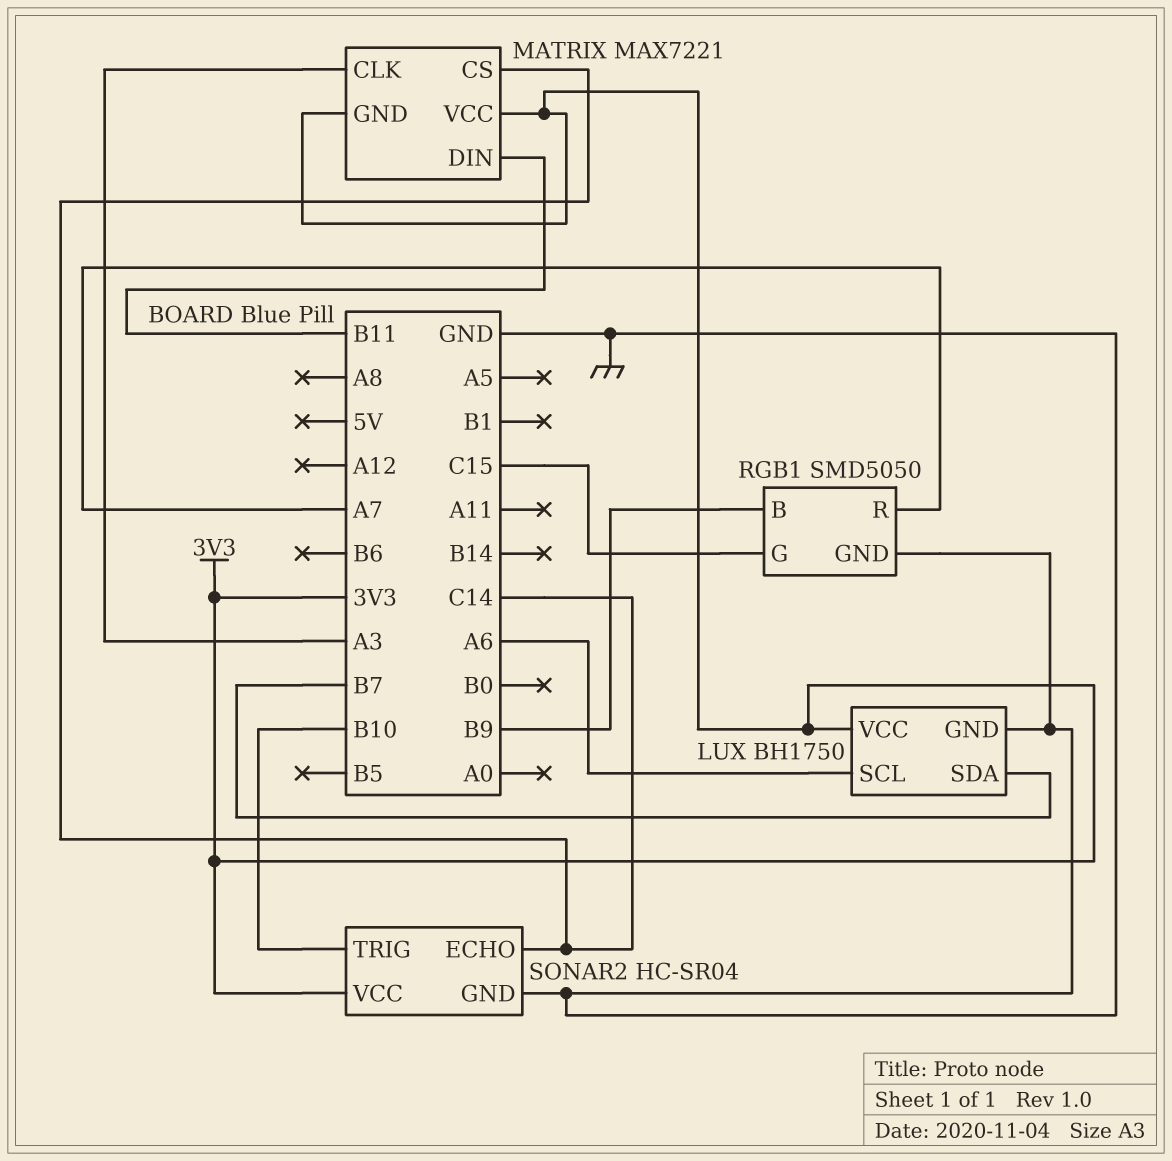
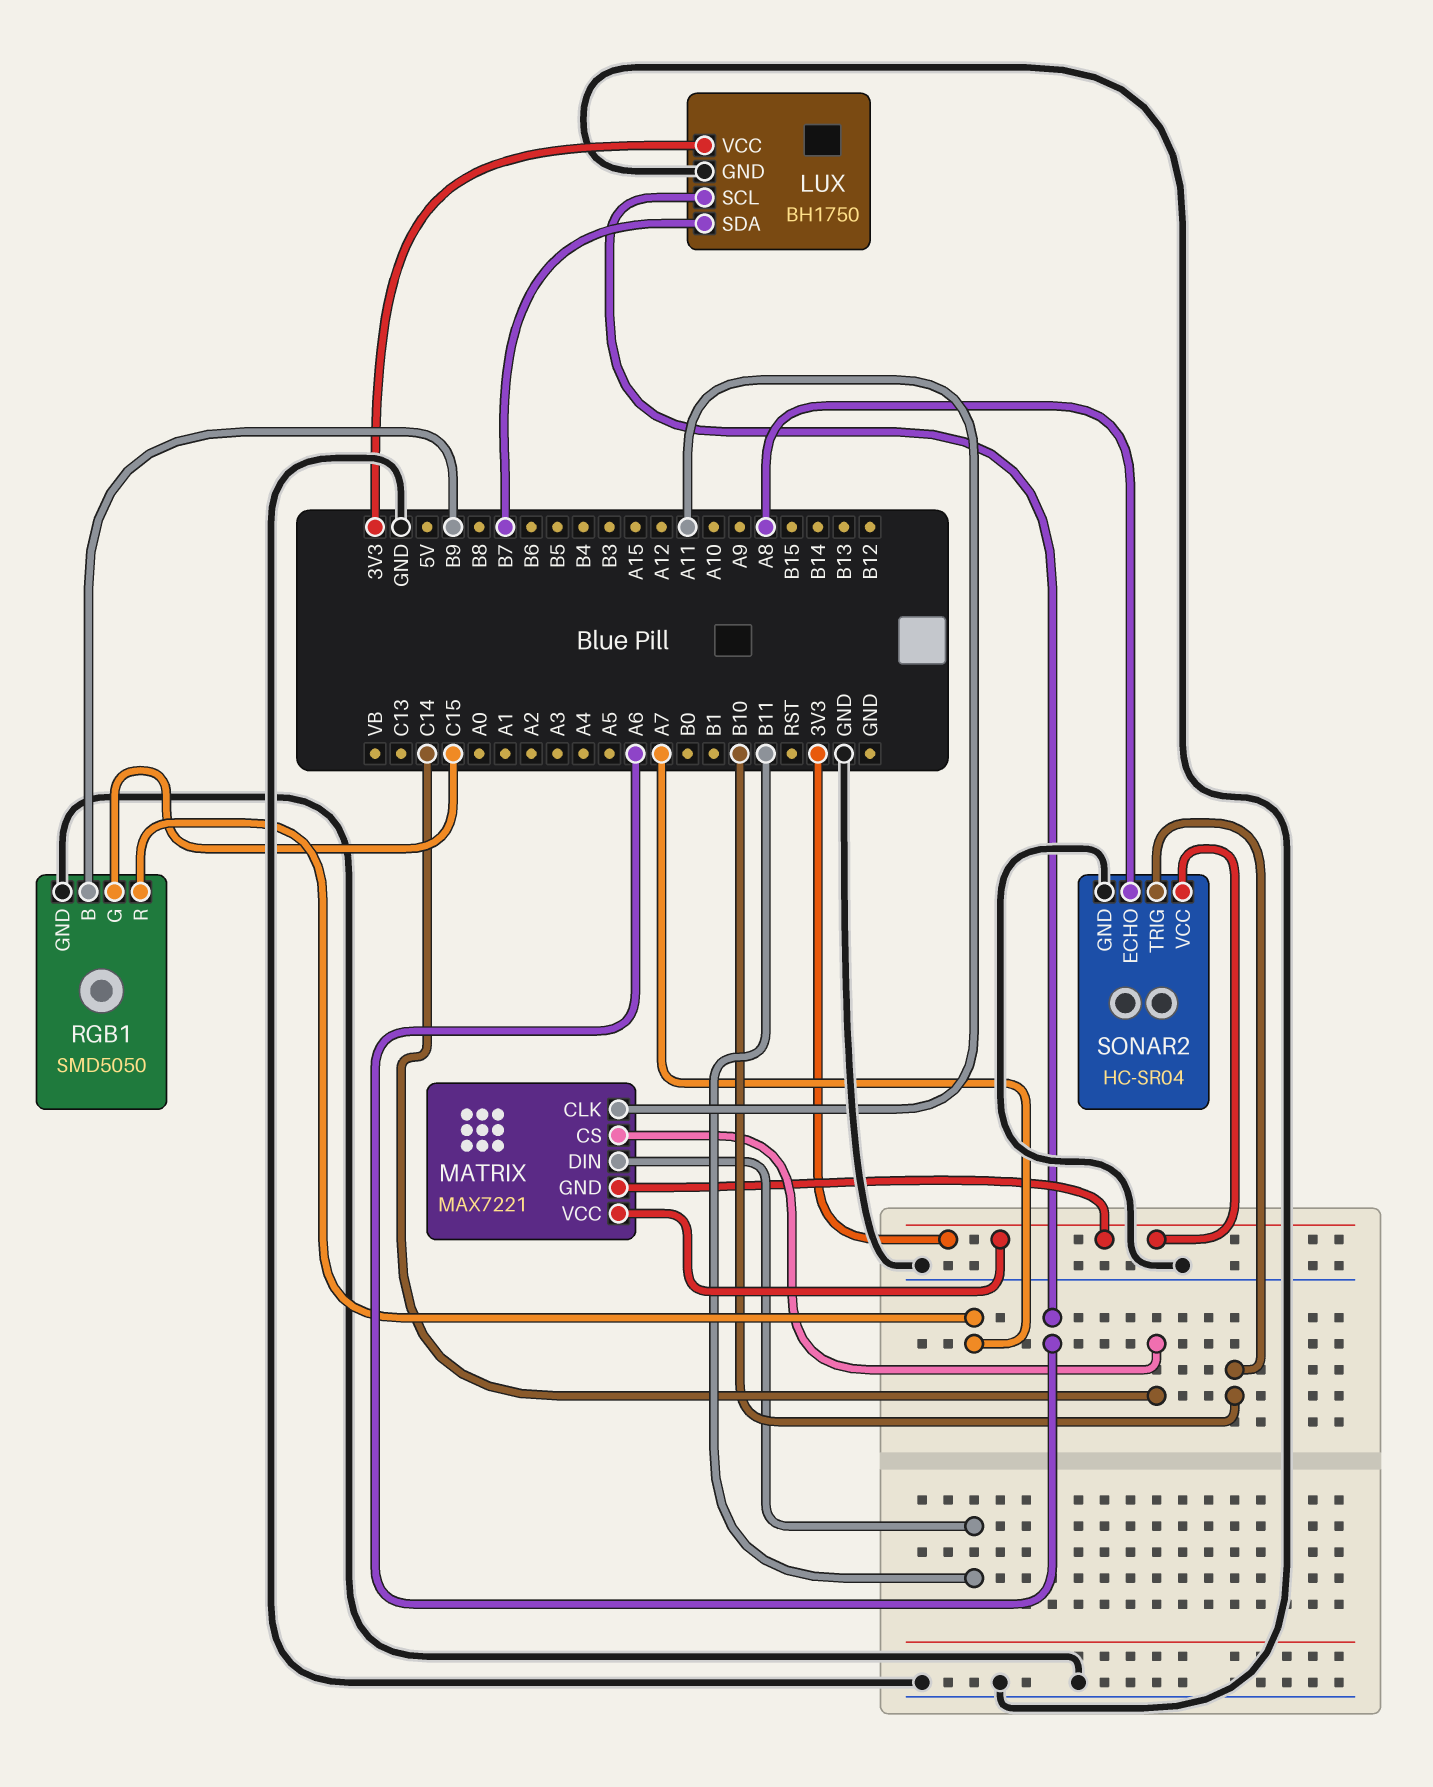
MATRIX pin CLK: A3 -> A11
SONAR2 pin ECHO: C14 -> A8

